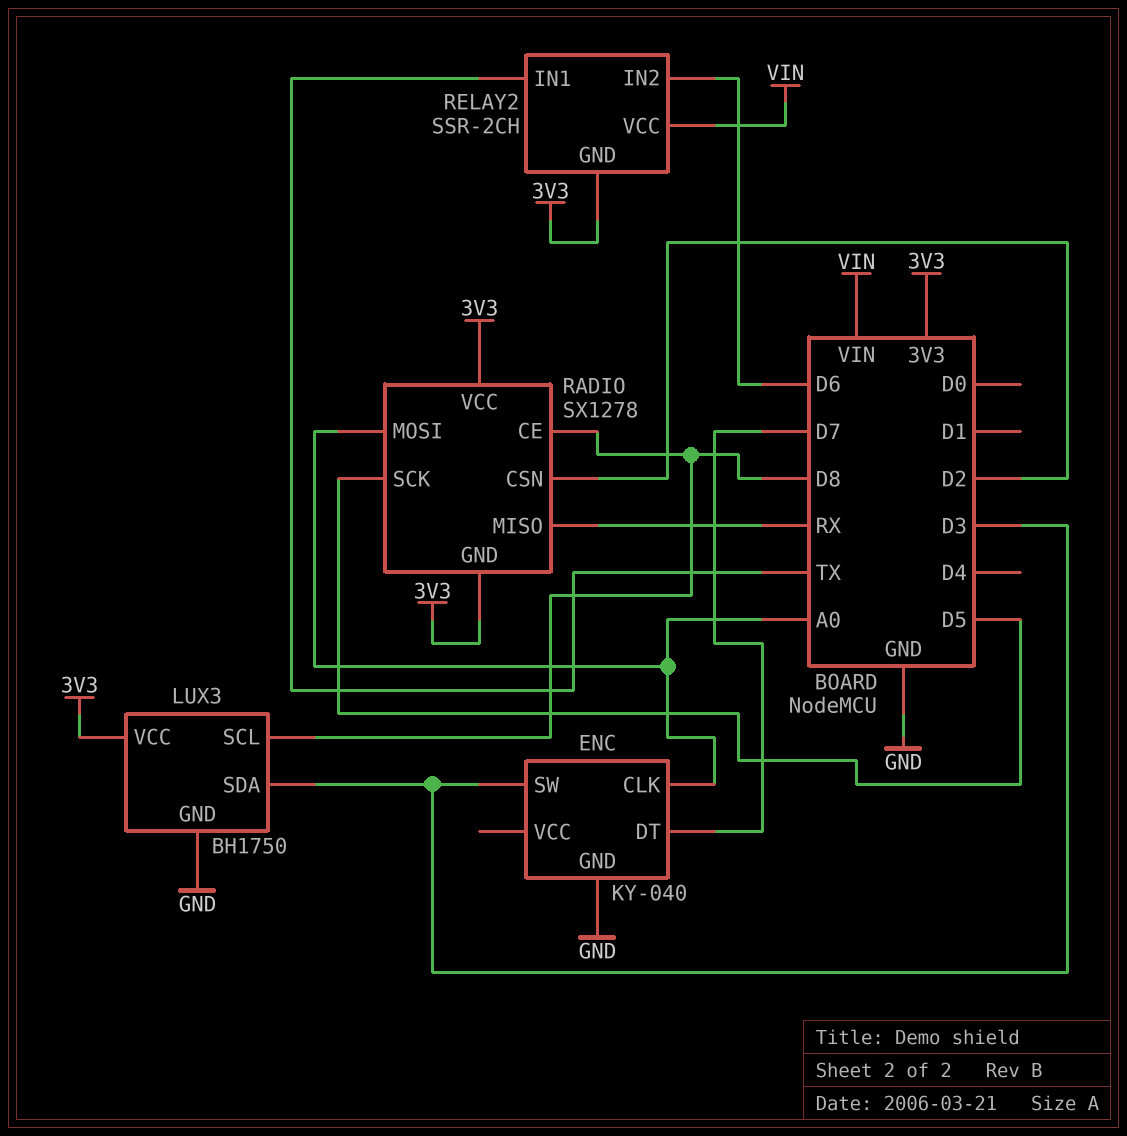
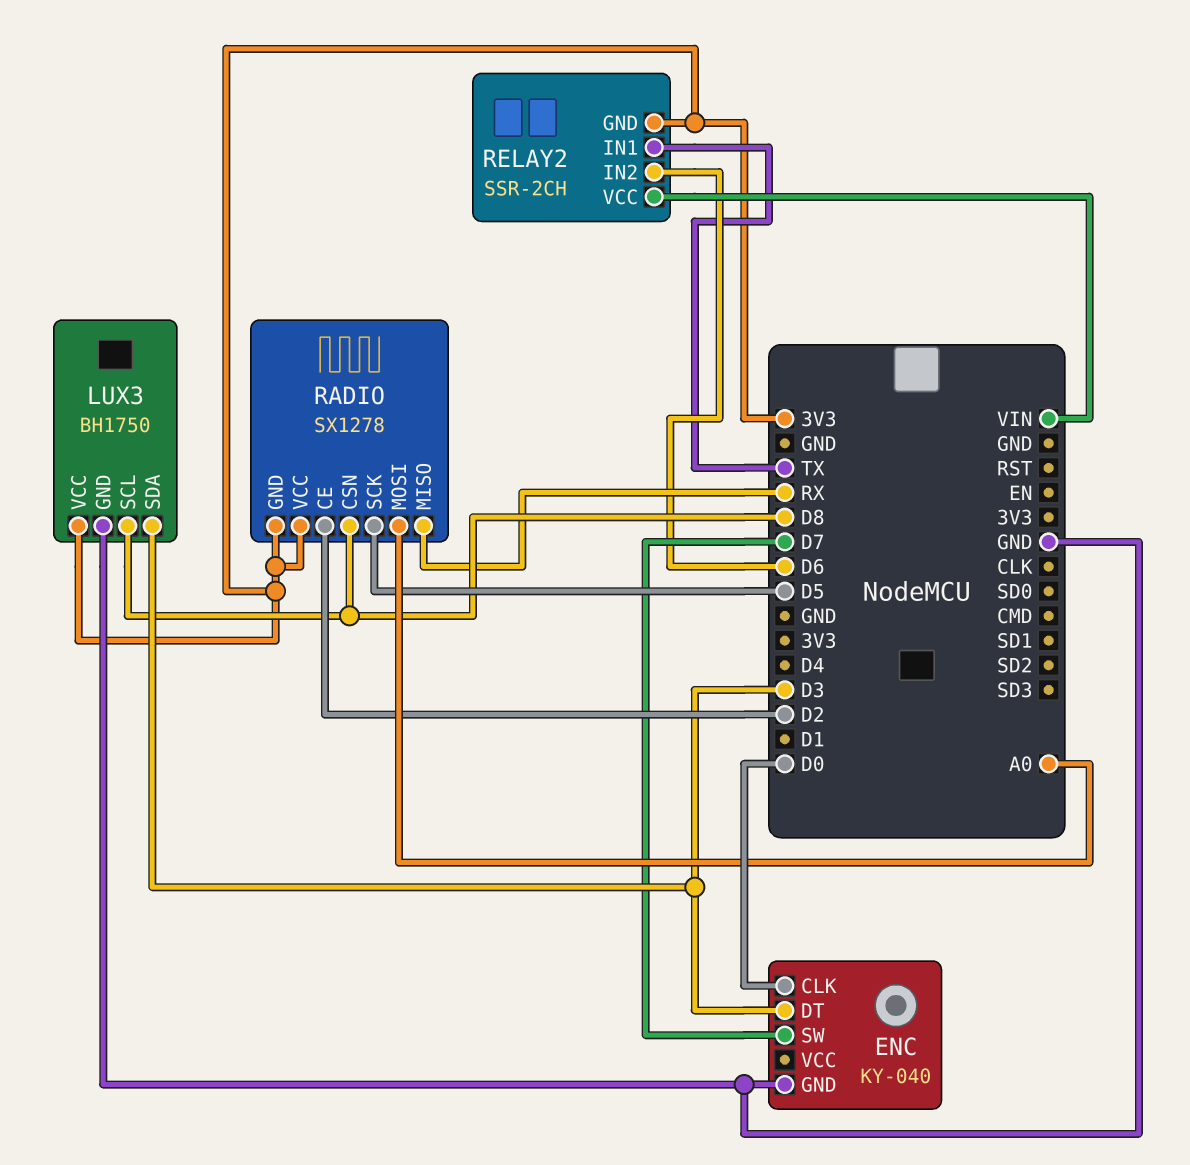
ENC pin CLK: A0 -> D0
ENC pin DT: D7 -> D3
ENC pin SW: D3 -> D7
RADIO pin CE: D8 -> D2
RADIO pin CSN: D2 -> D8

